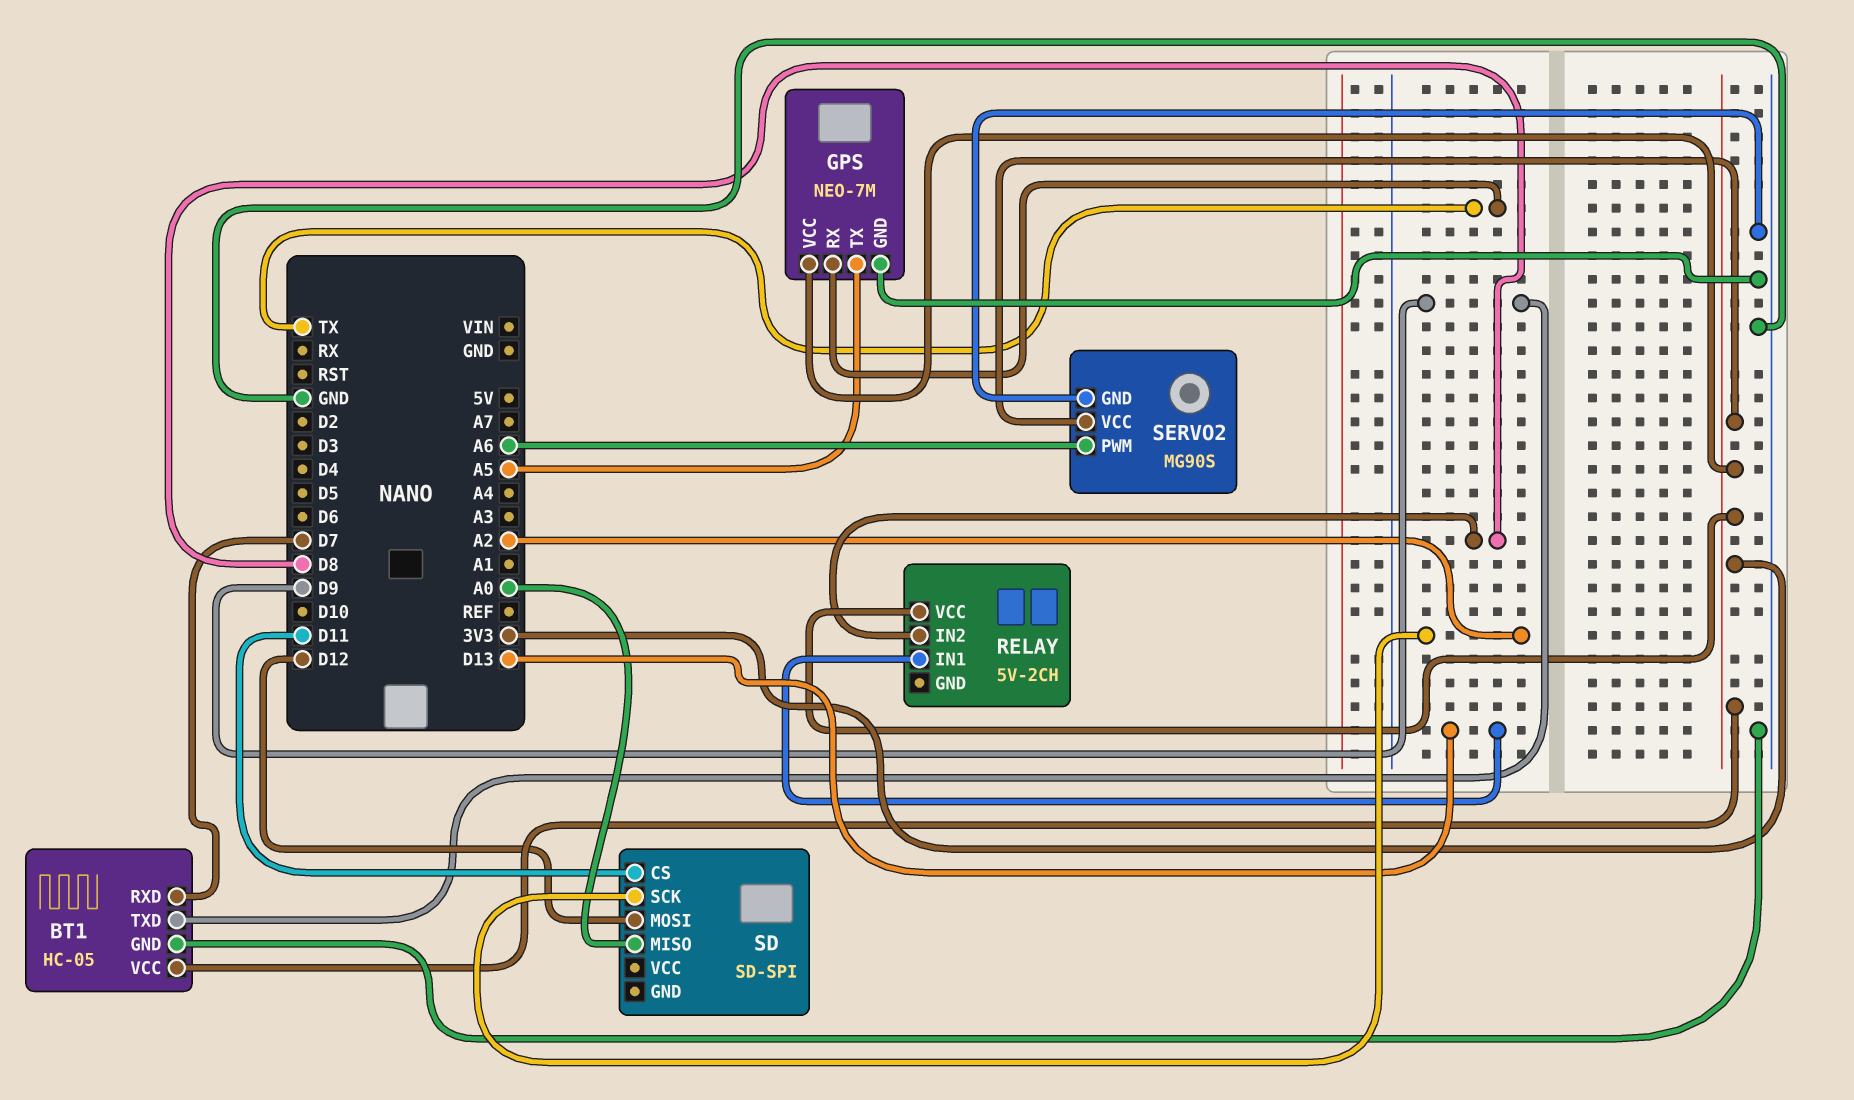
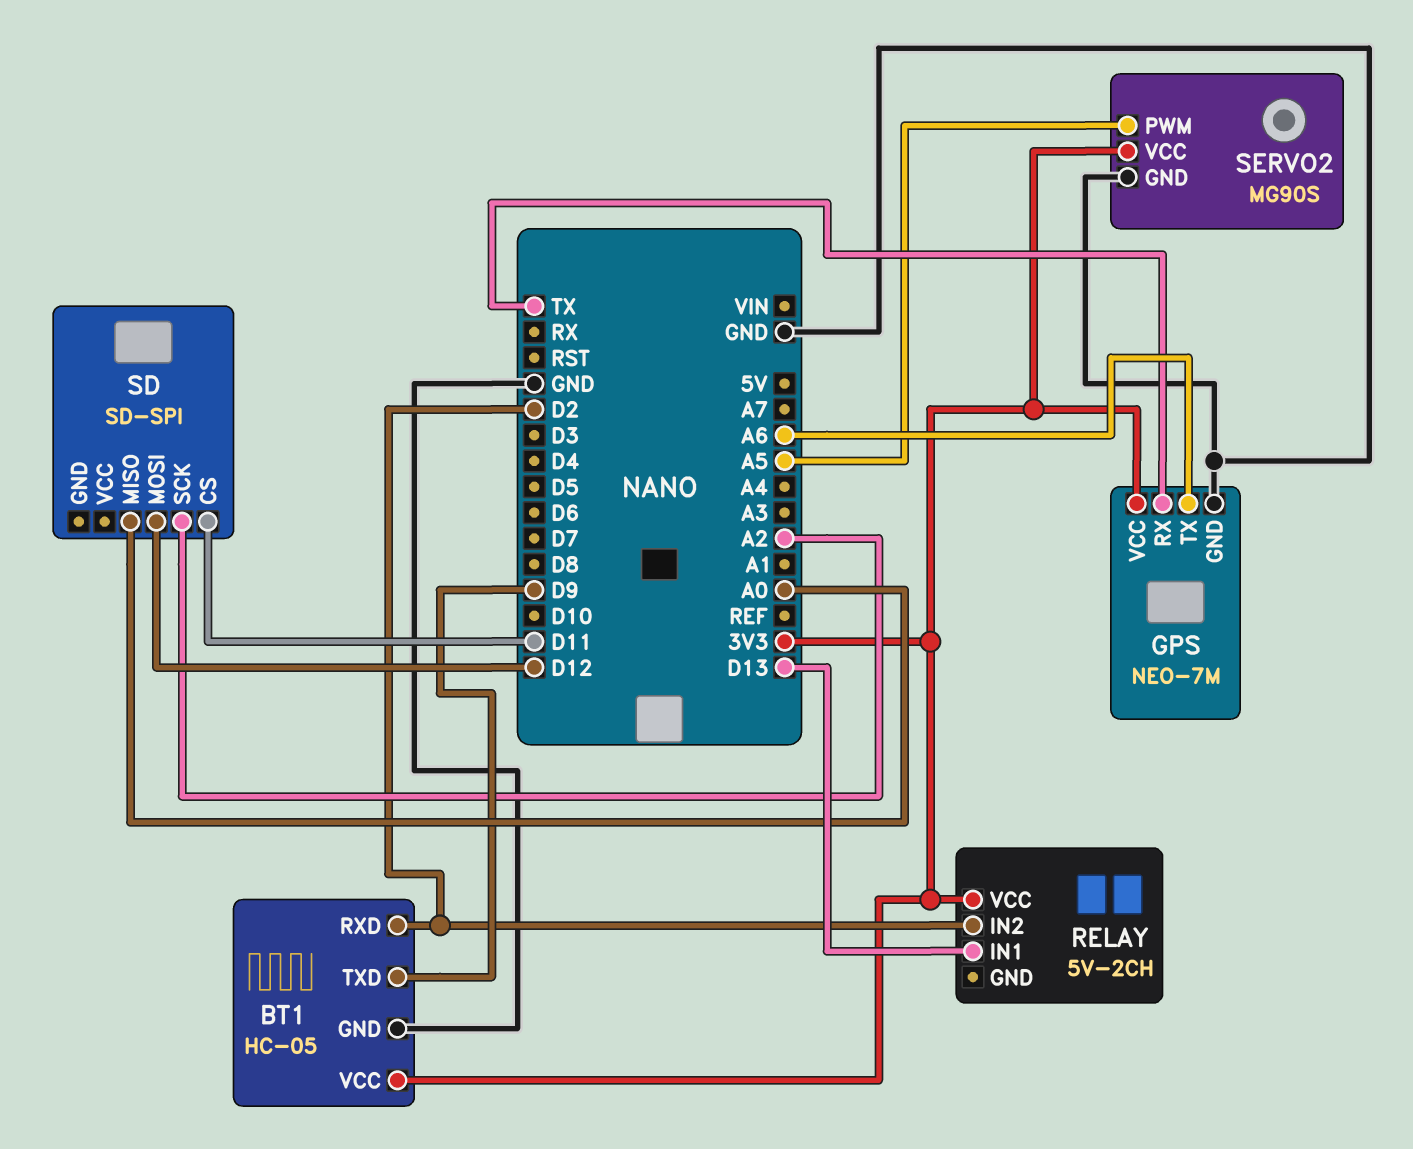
BT1 pin RXD: D7 -> D2
GPS pin TX: A5 -> A6
RELAY pin IN2: D8 -> D2
SERVO2 pin PWM: A6 -> A5

